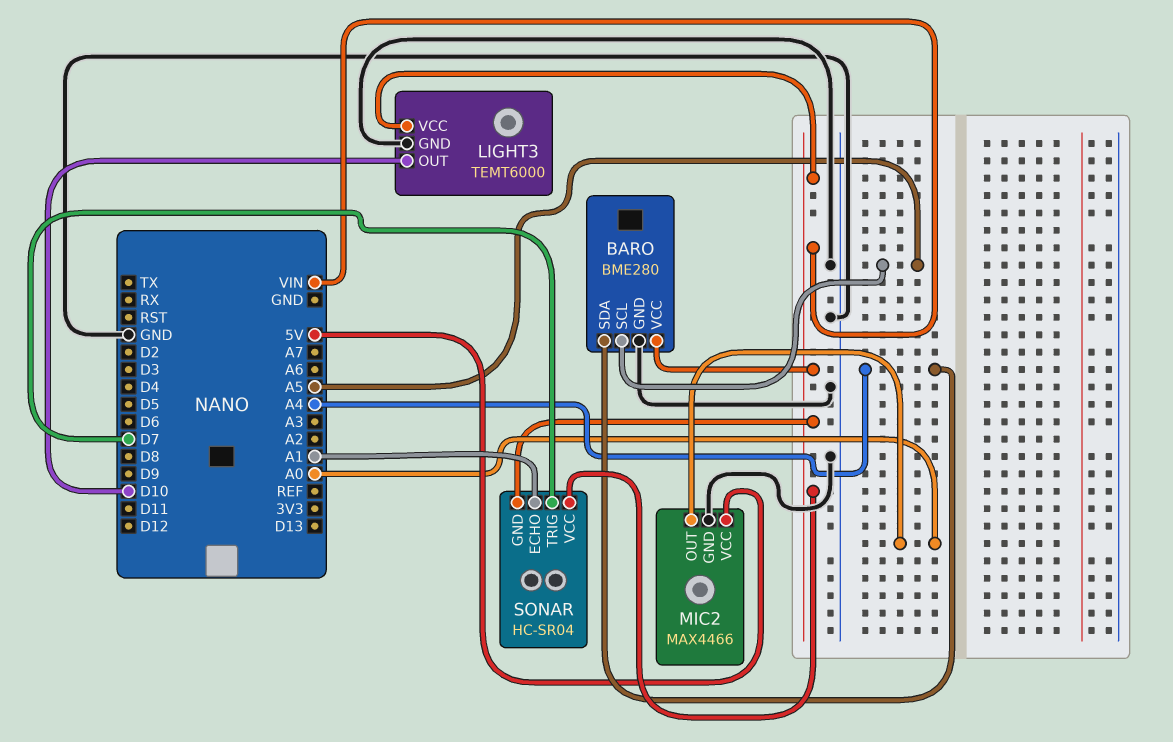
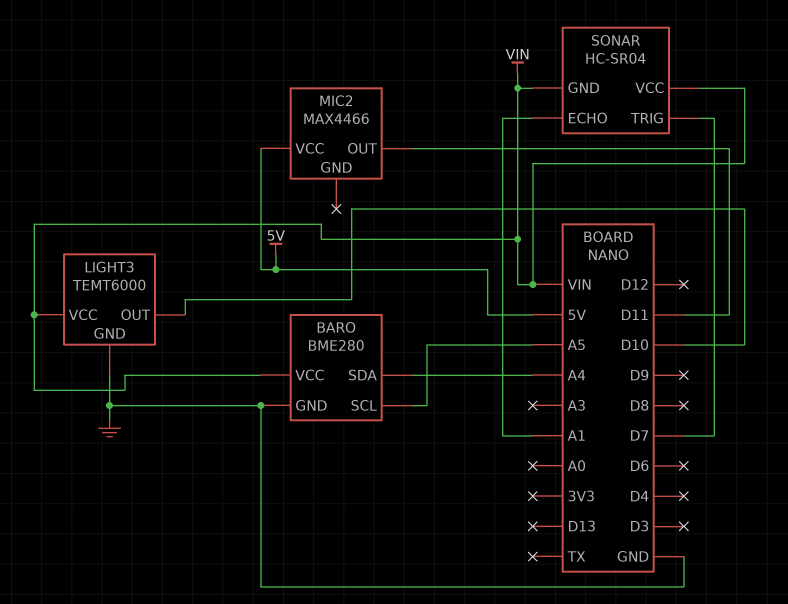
MIC2 pin GND: GND -> none
MIC2 pin OUT: A0 -> D11

